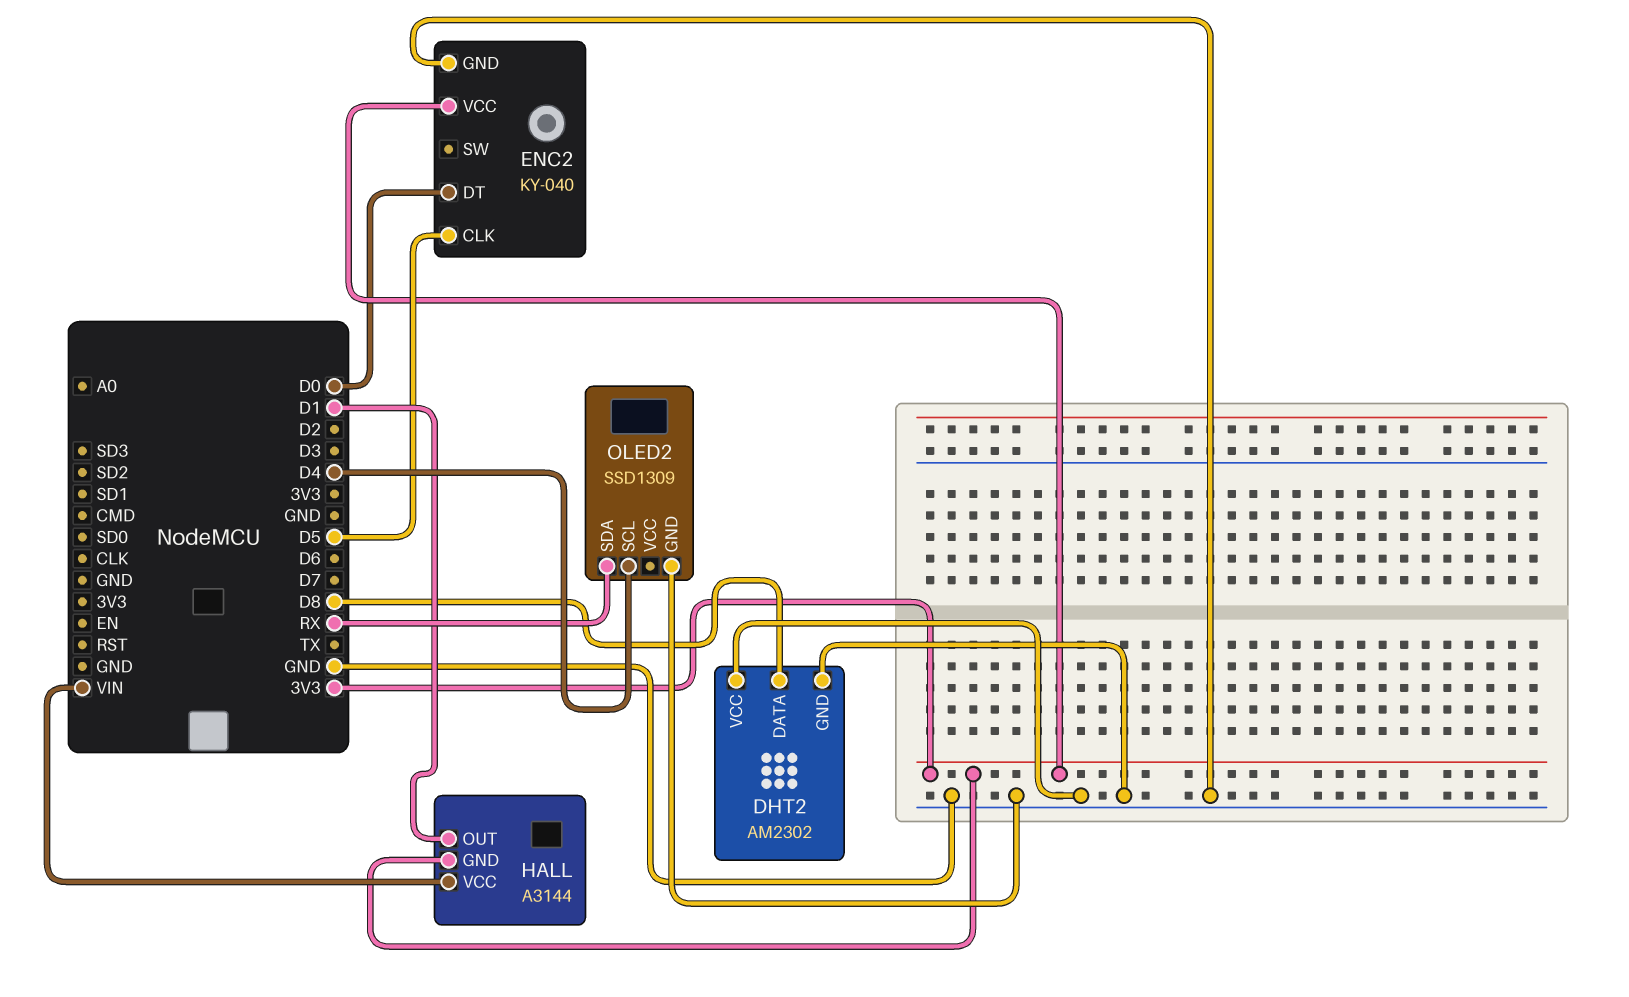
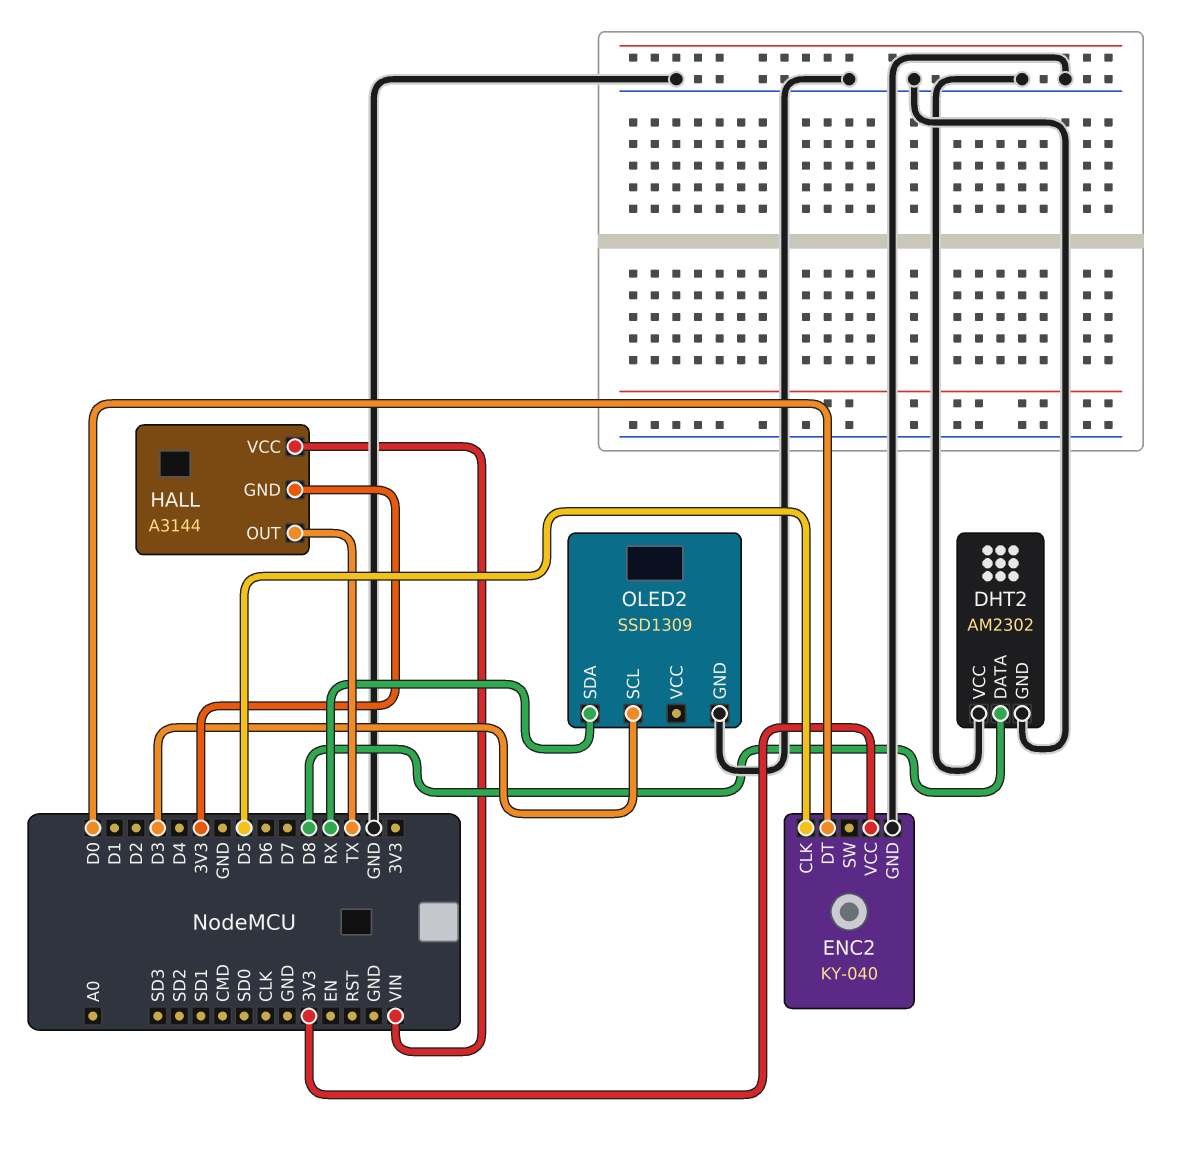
HALL pin OUT: D1 -> TX
OLED2 pin SCL: D4 -> D3

